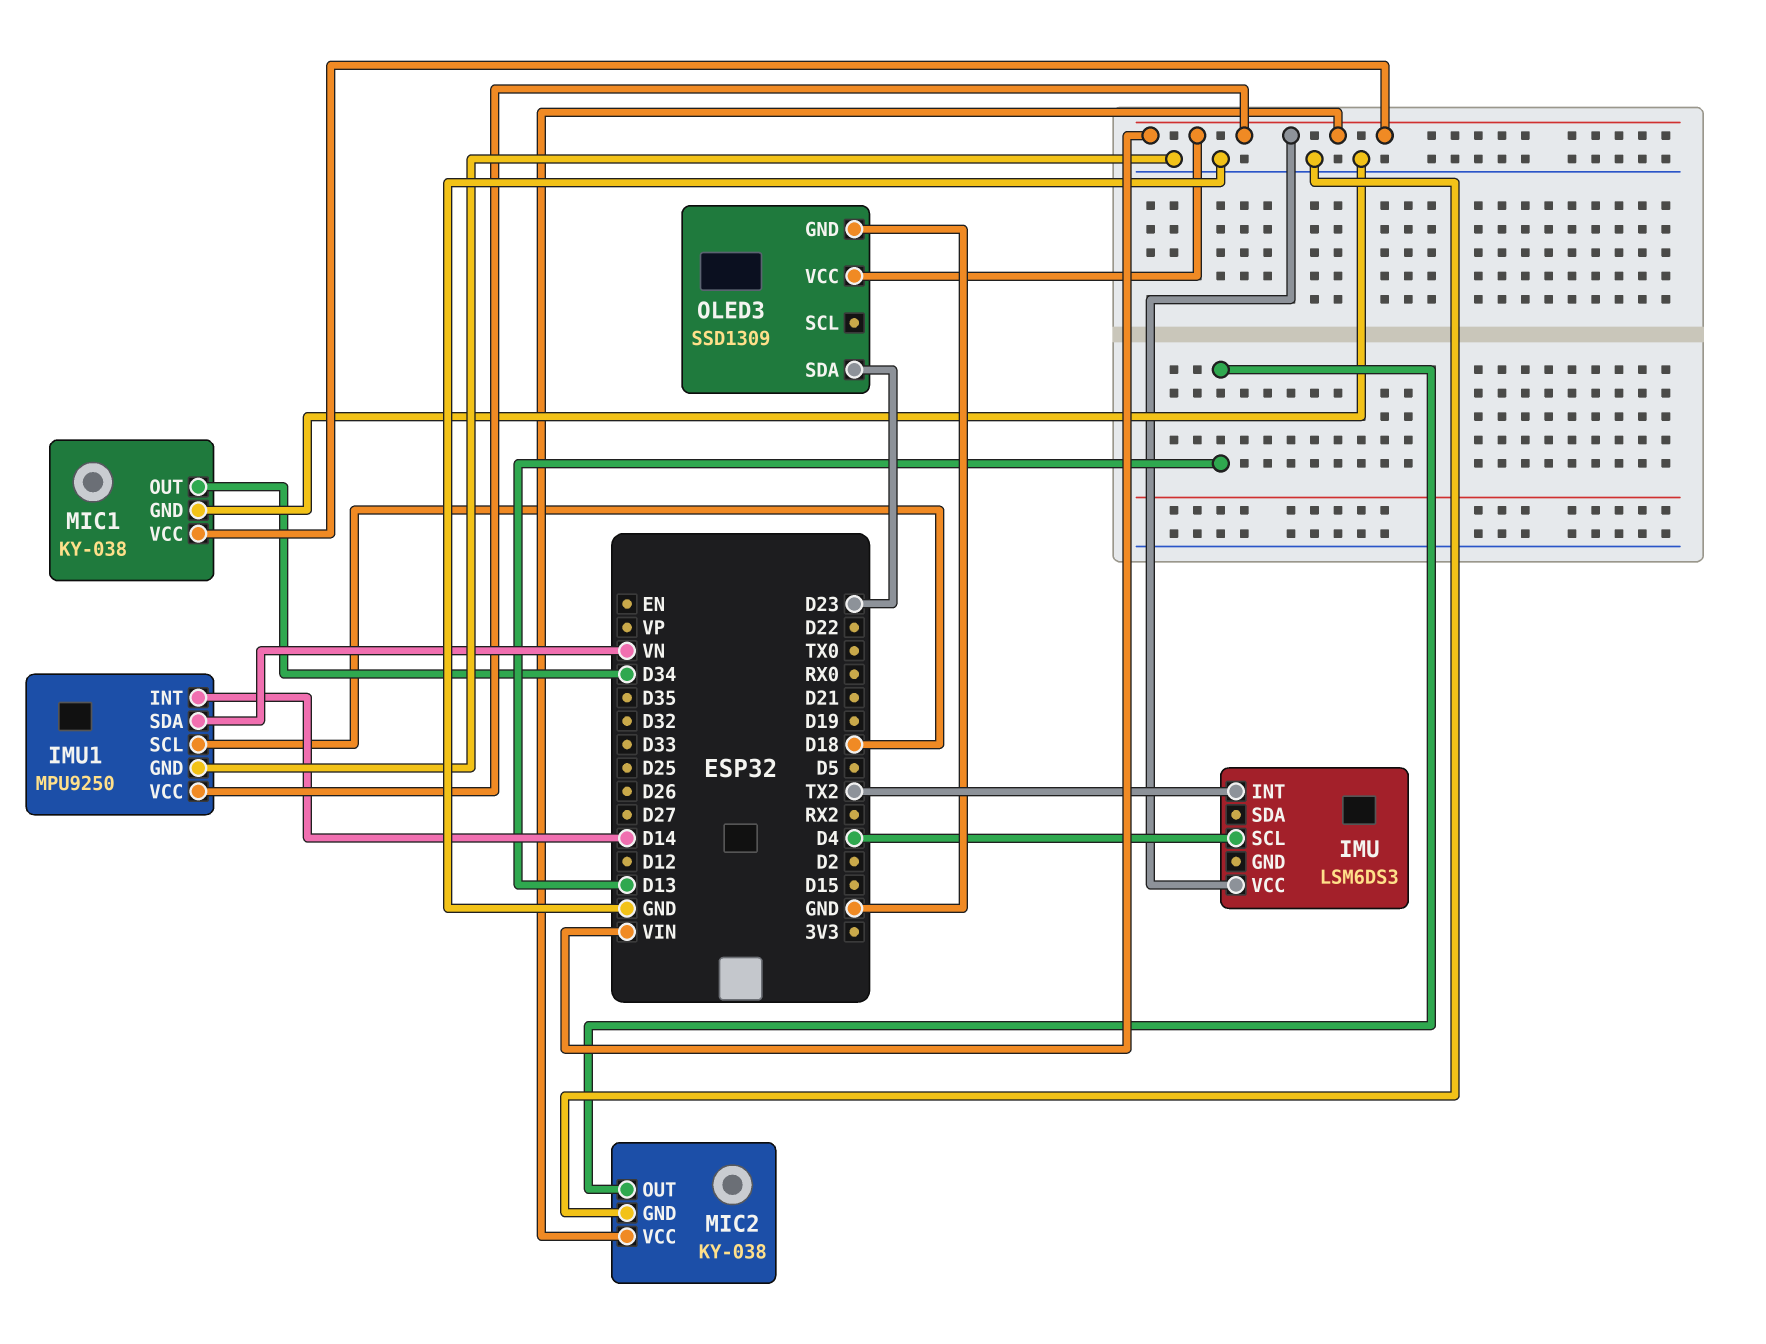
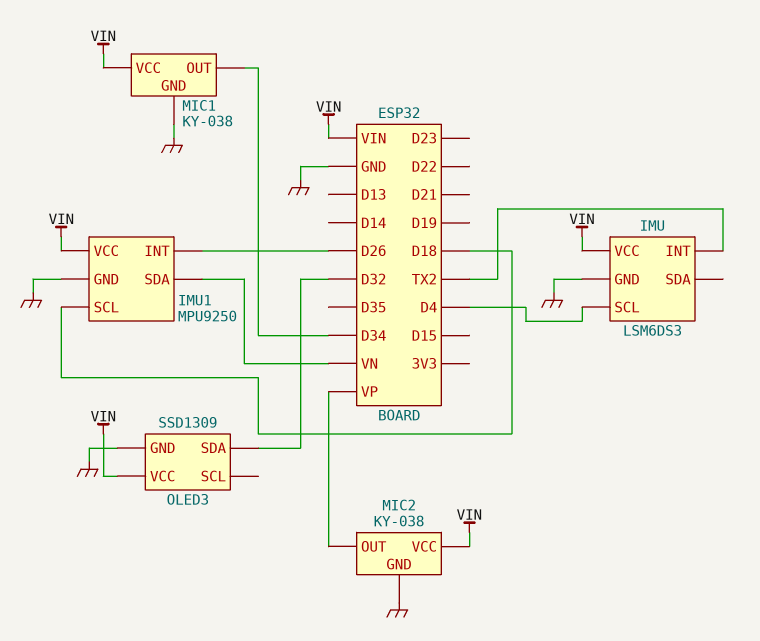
IMU pin GND: none -> GND
IMU1 pin INT: D14 -> D26
MIC2 pin OUT: D13 -> VP
OLED3 pin SDA: D23 -> D32

